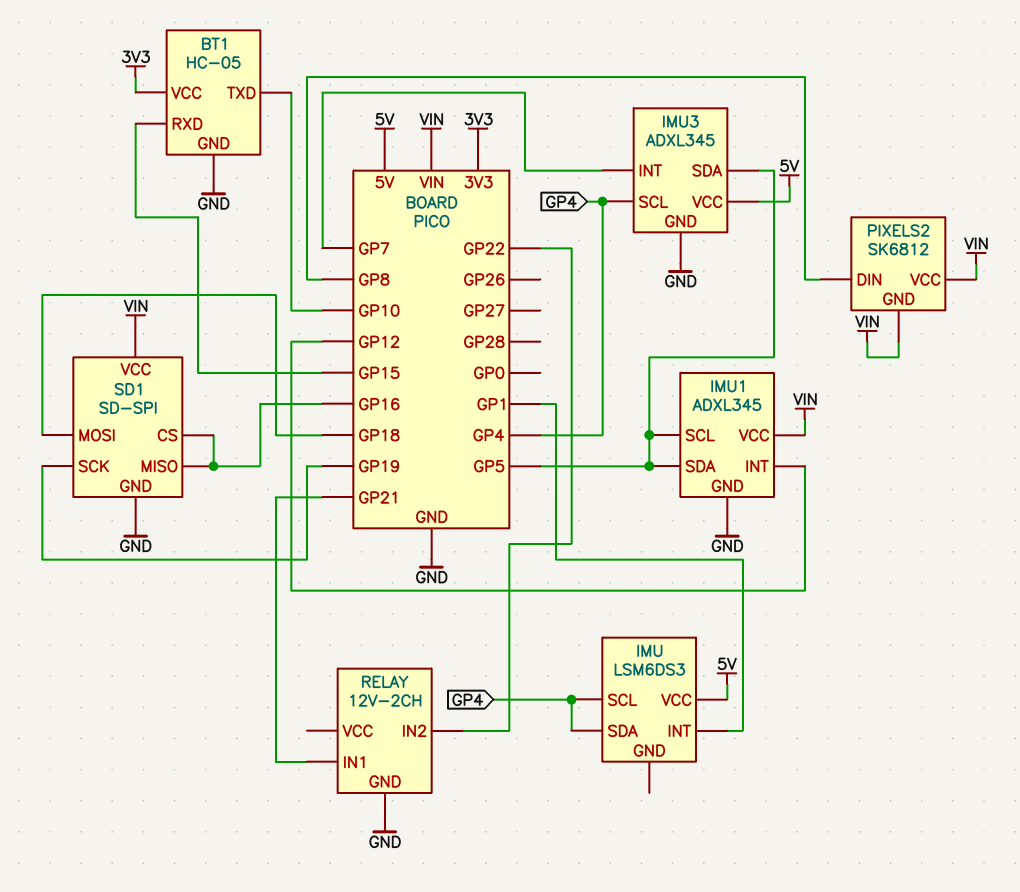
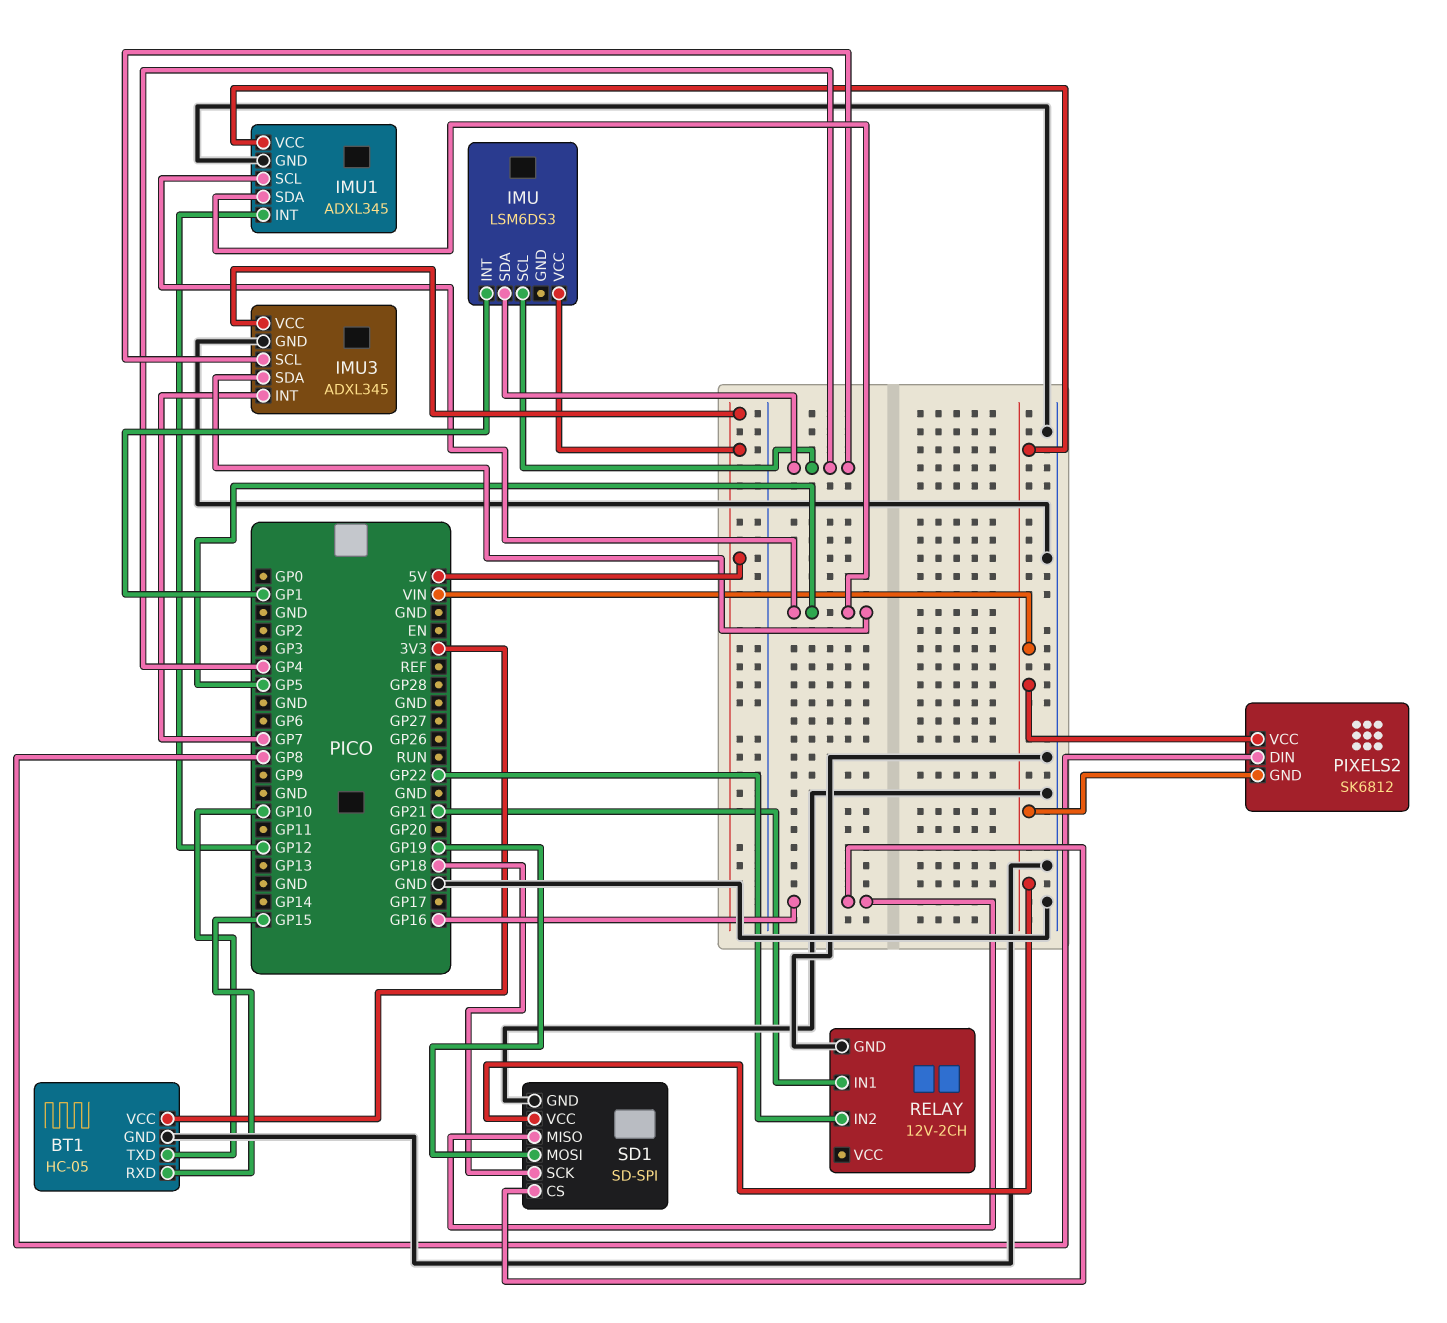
SD1 pin MOSI: GP18 -> GP19
SD1 pin SCK: GP19 -> GP18

